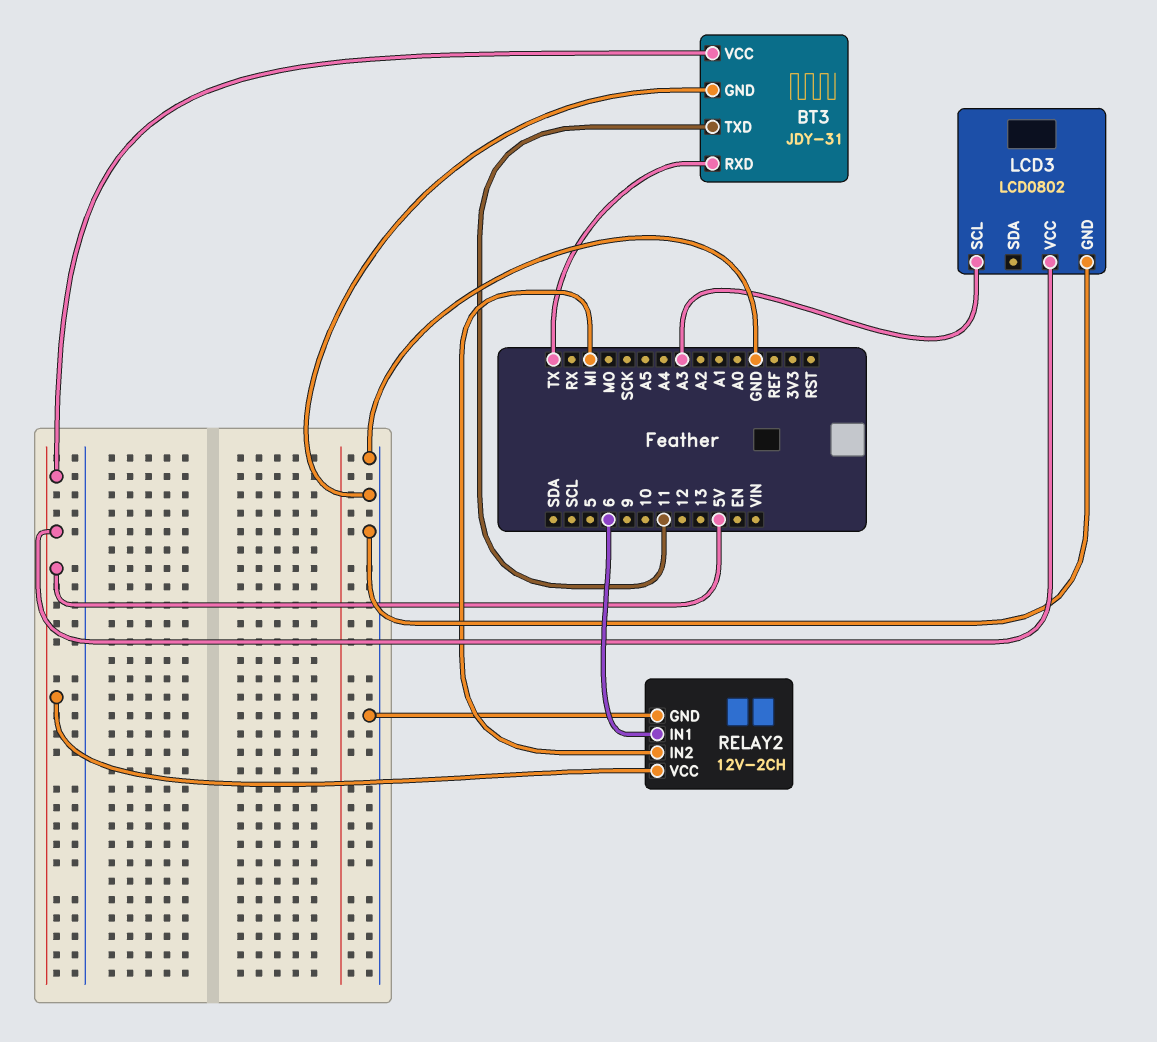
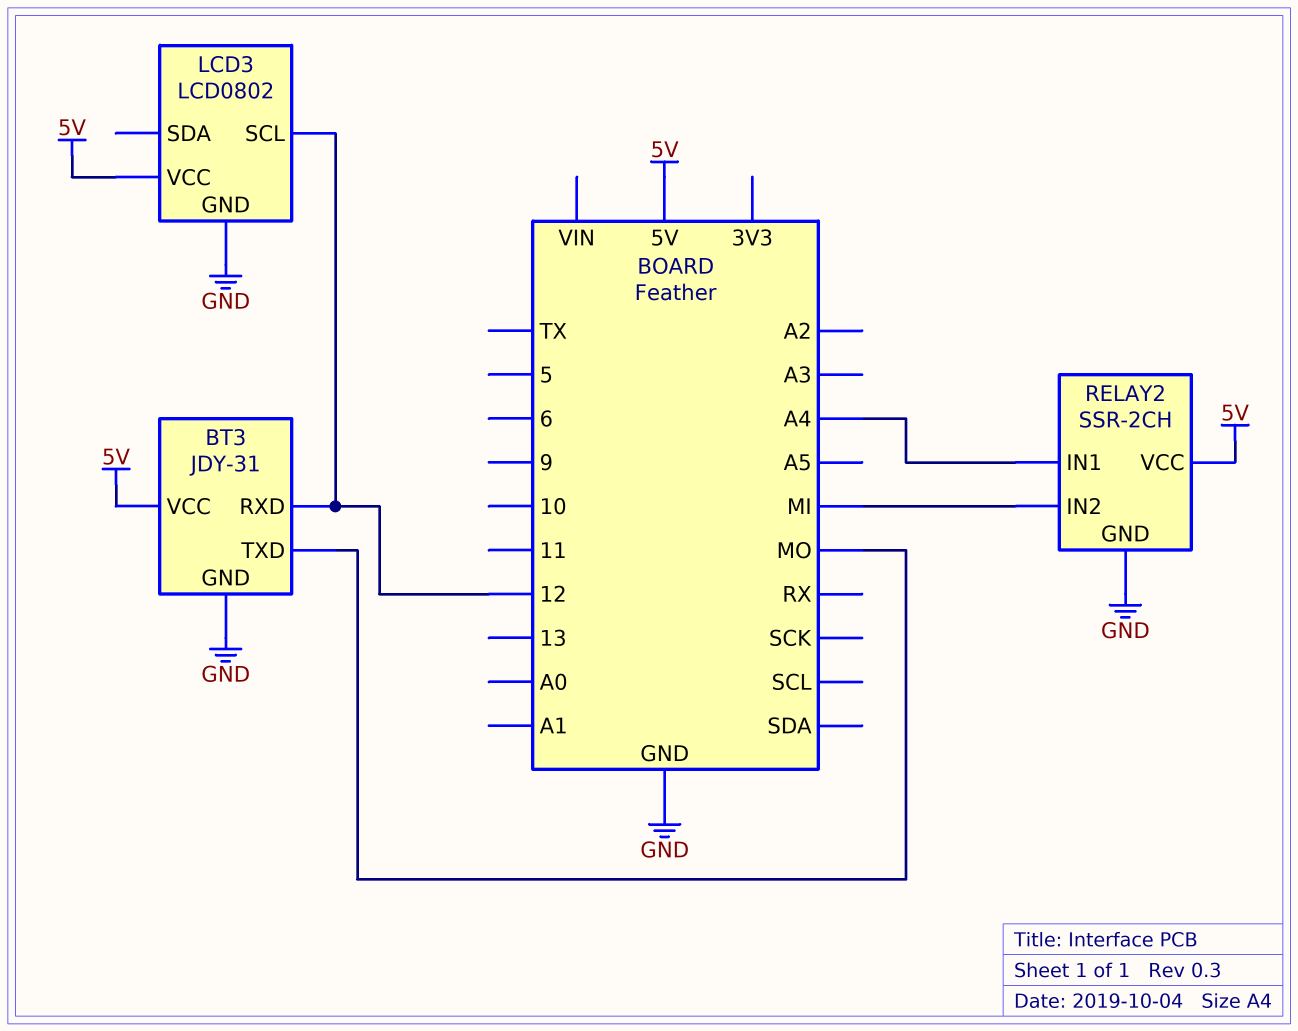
BT3 pin RXD: TX -> 12
BT3 pin TXD: 11 -> MO
LCD3 pin SCL: A3 -> 12
RELAY2: 12V-2CH -> SSR-2CH
RELAY2 pin IN1: 6 -> A4

